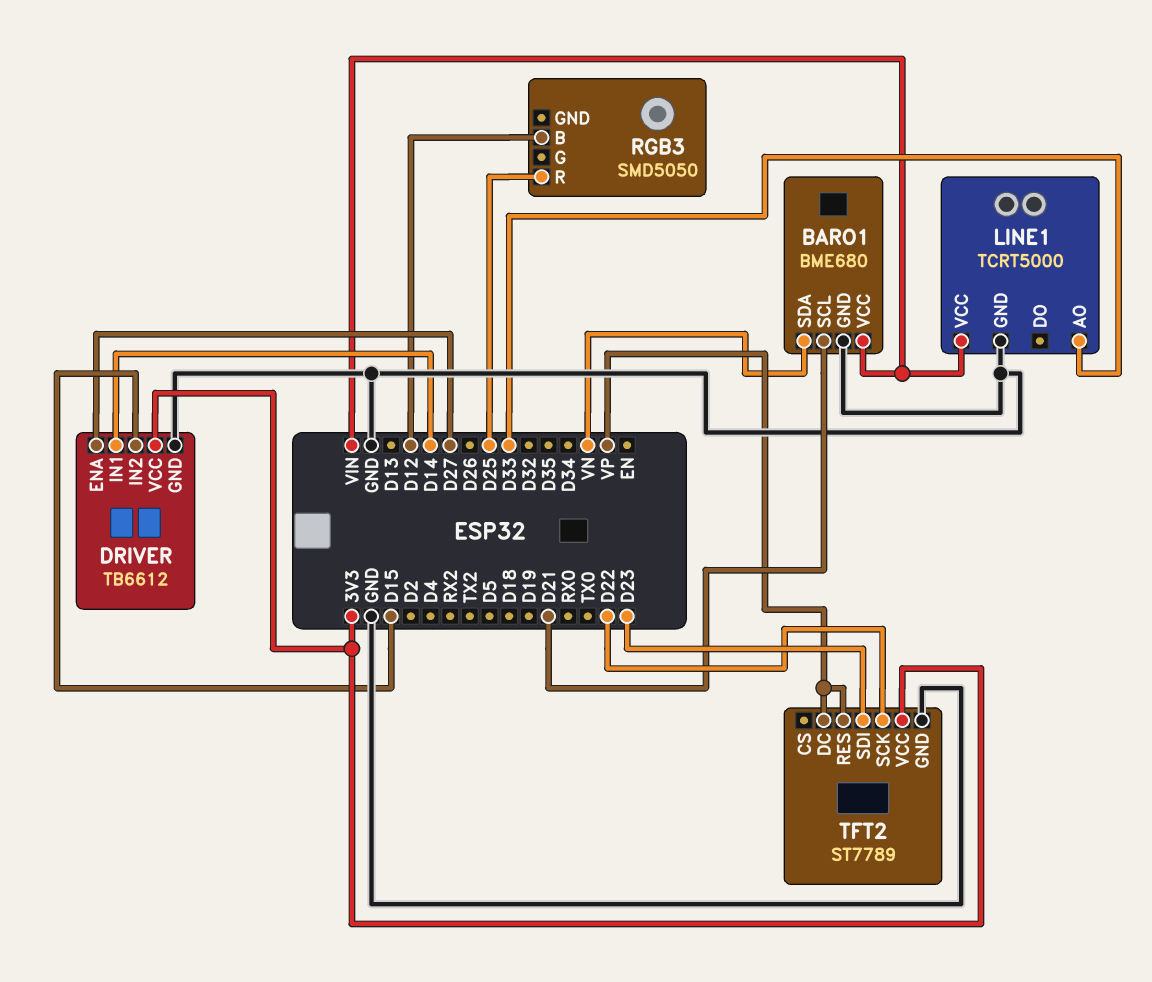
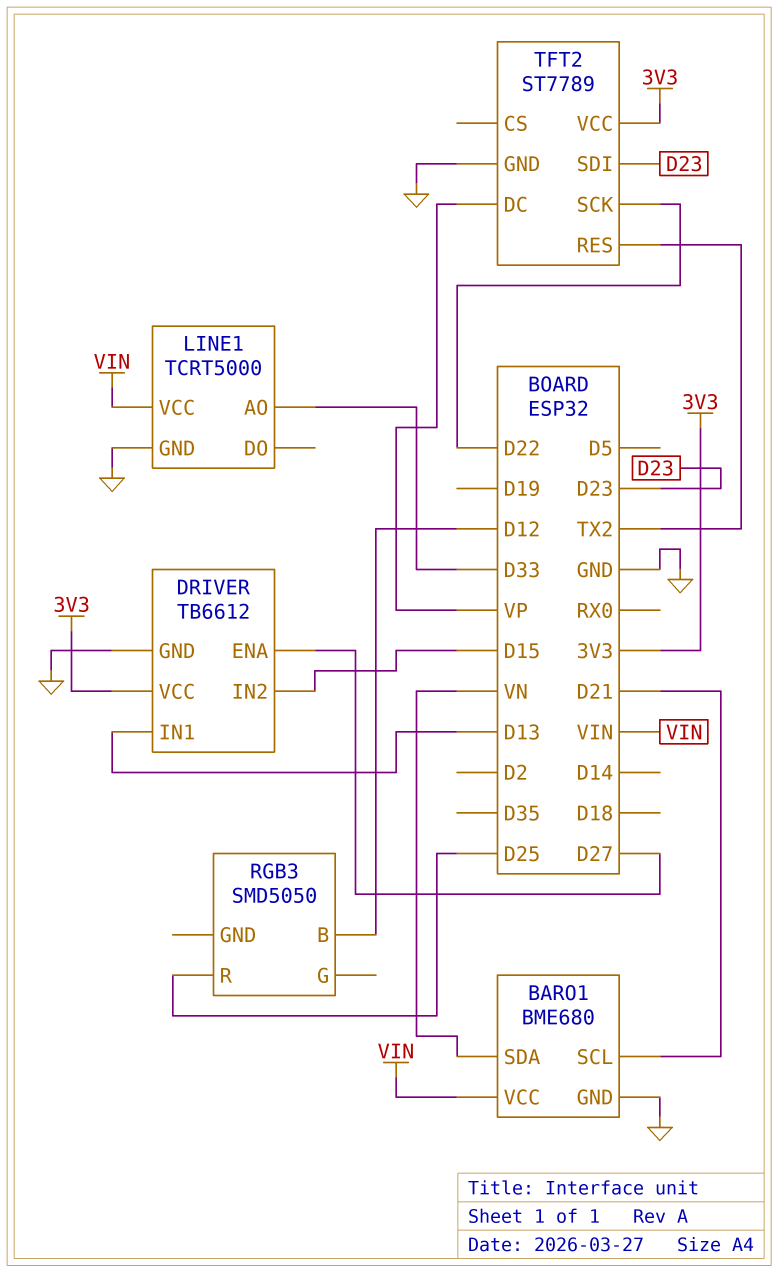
DRIVER pin IN1: D14 -> D13
TFT2 pin RES: VP -> TX2

